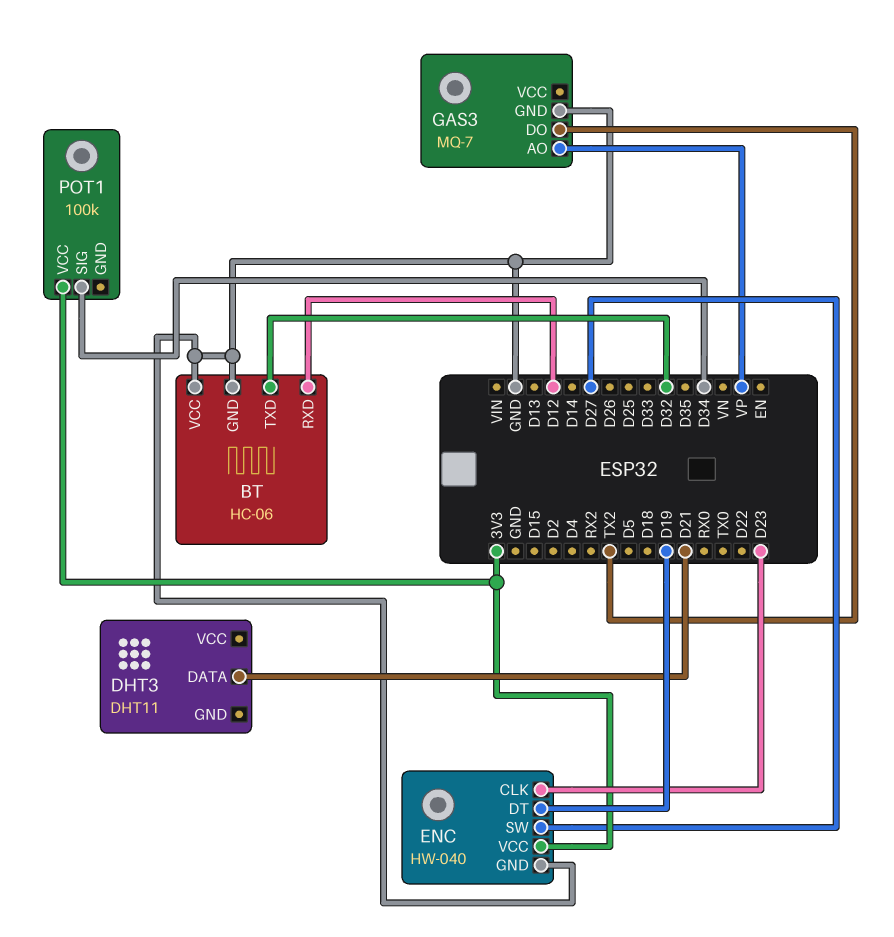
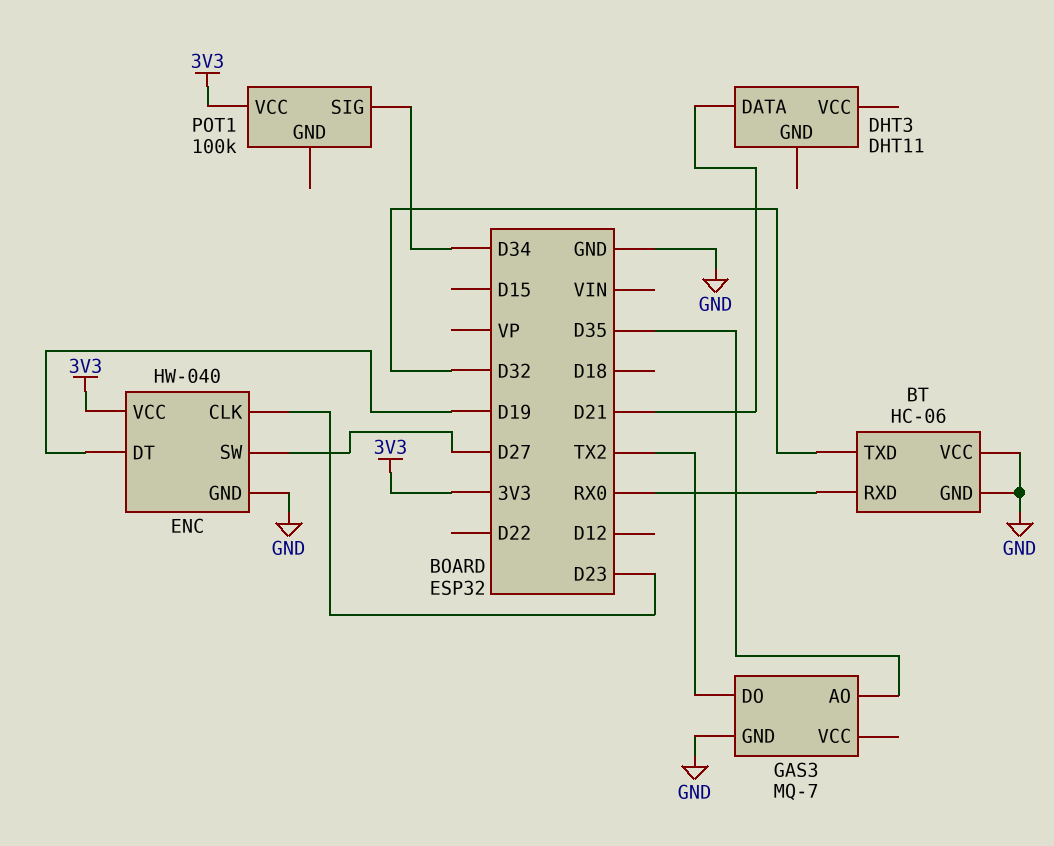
BT pin RXD: D12 -> RX0
GAS3 pin AO: VP -> D35

